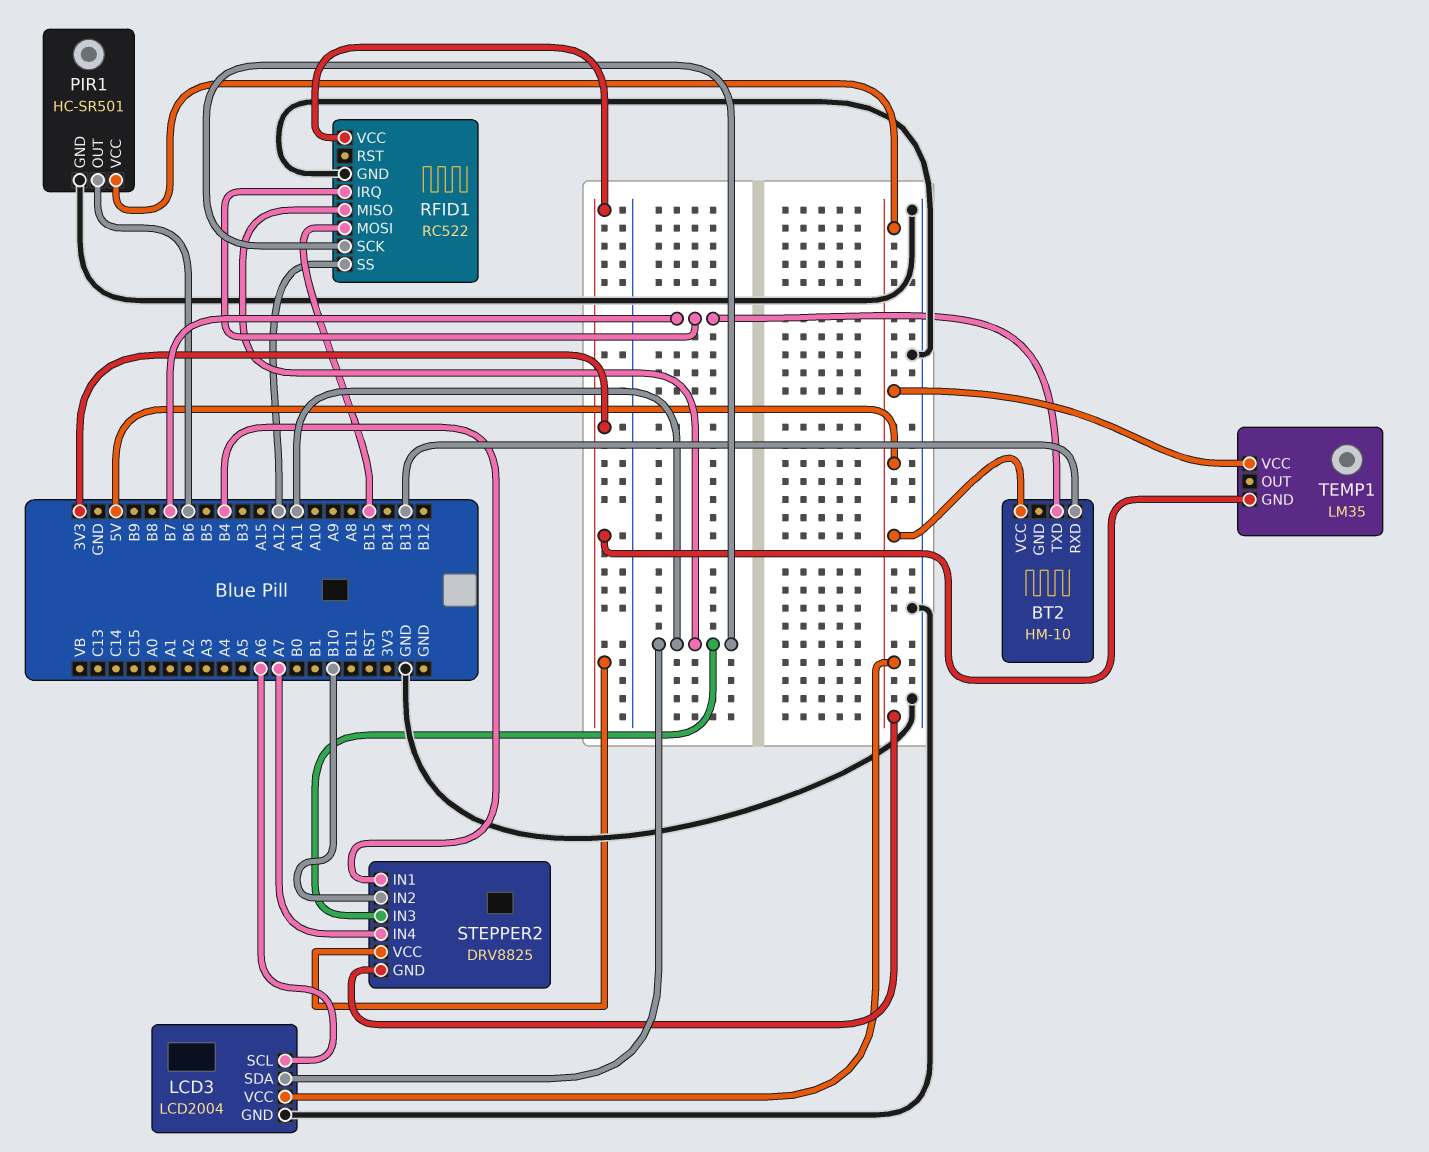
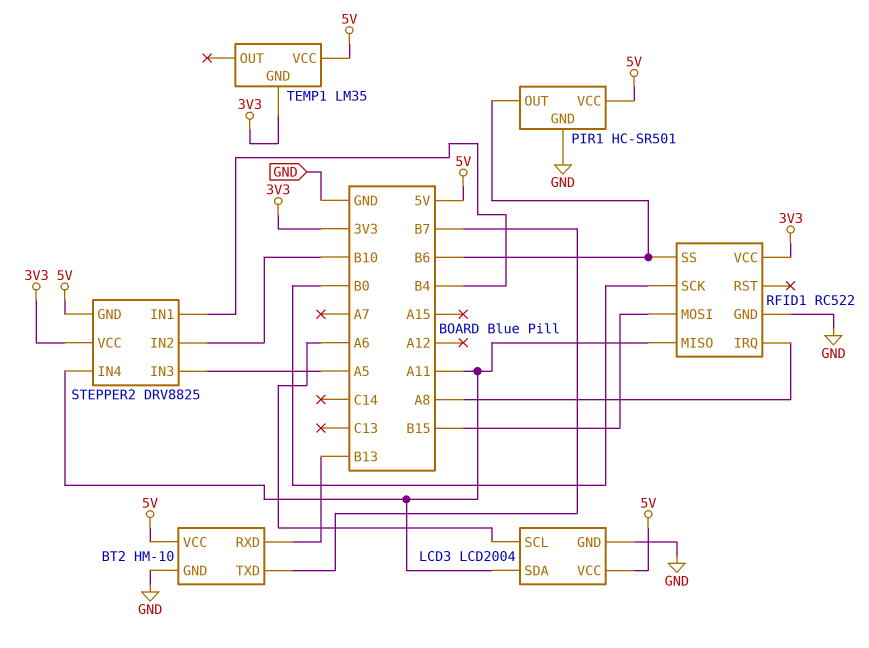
BT2 pin GND: none -> GND
RFID1 pin IRQ: B7 -> A8
RFID1 pin SCK: A11 -> B0
RFID1 pin SS: A12 -> B6
STEPPER2 pin IN3: A11 -> A5
STEPPER2 pin IN4: A7 -> A11

